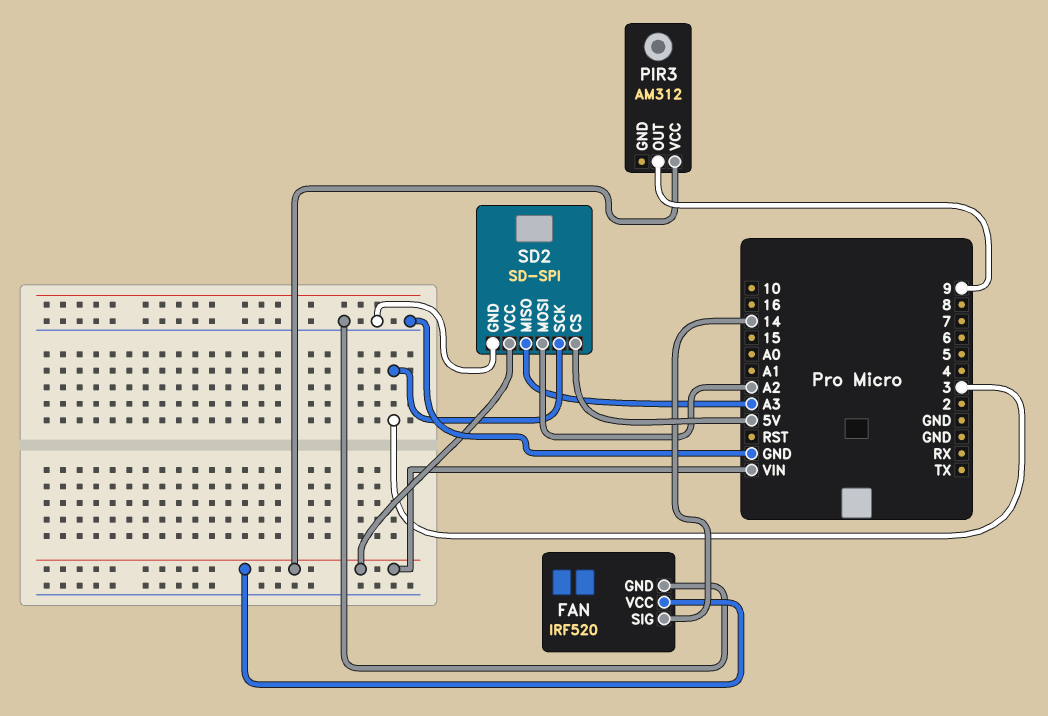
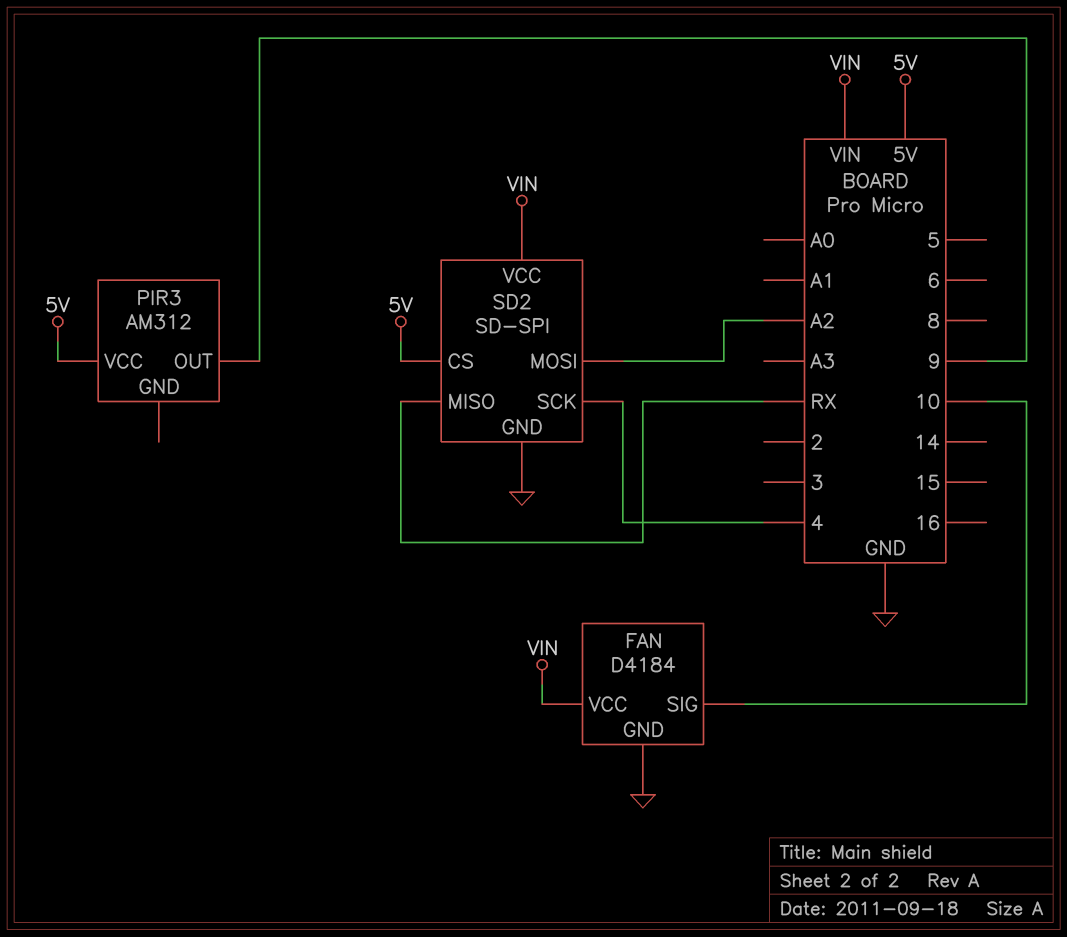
FAN: IRF520 -> D4184
FAN pin SIG: 14 -> 10
PIR3 pin VCC: VIN -> 5V
SD2 pin MISO: A3 -> RX
SD2 pin SCK: 3 -> 4

